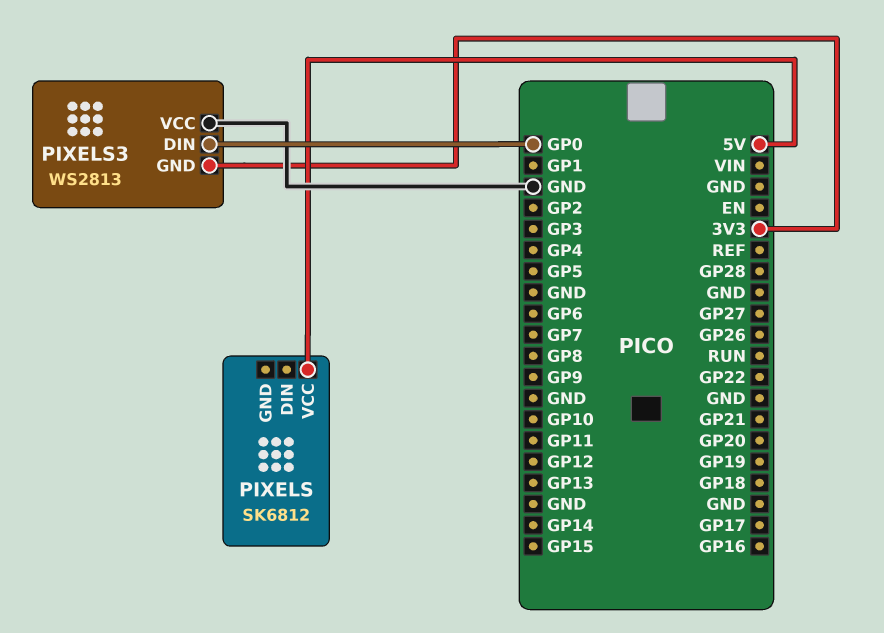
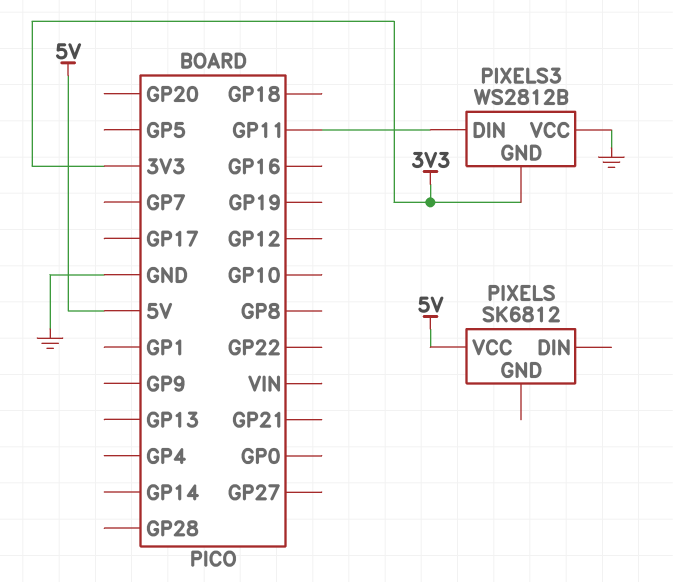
PIXELS3: WS2813 -> WS2812B
PIXELS3 pin DIN: GP0 -> GP11

